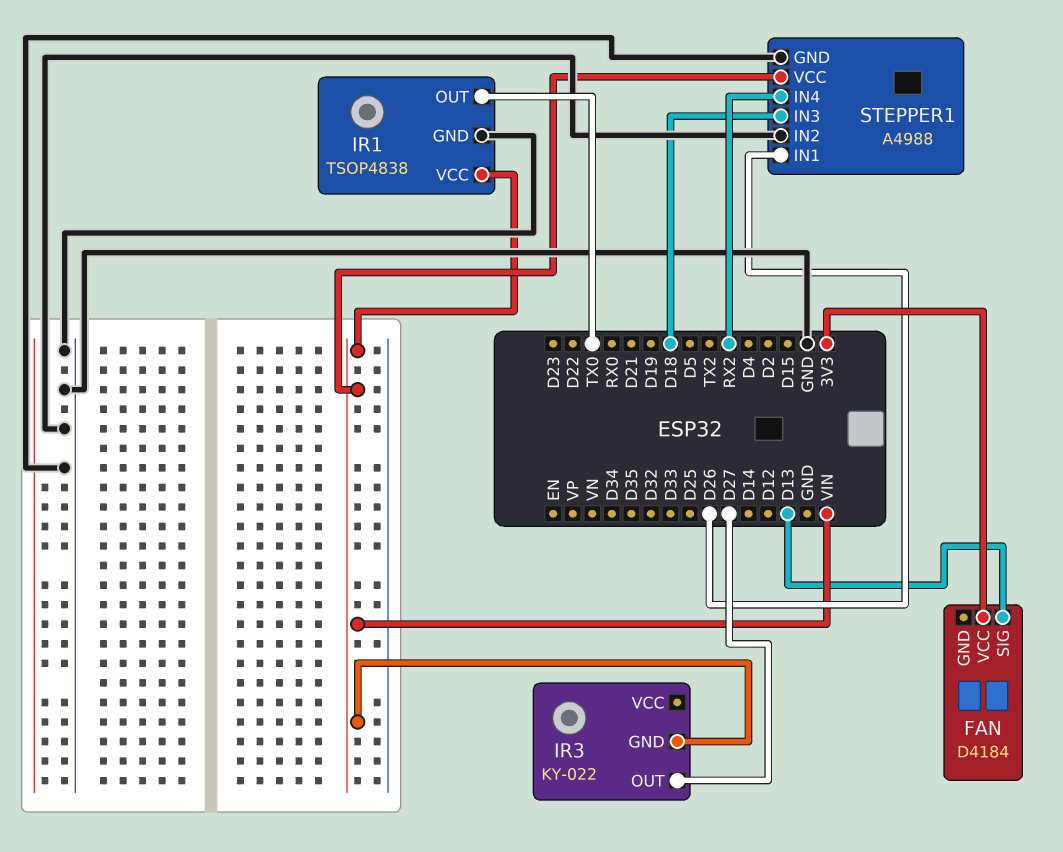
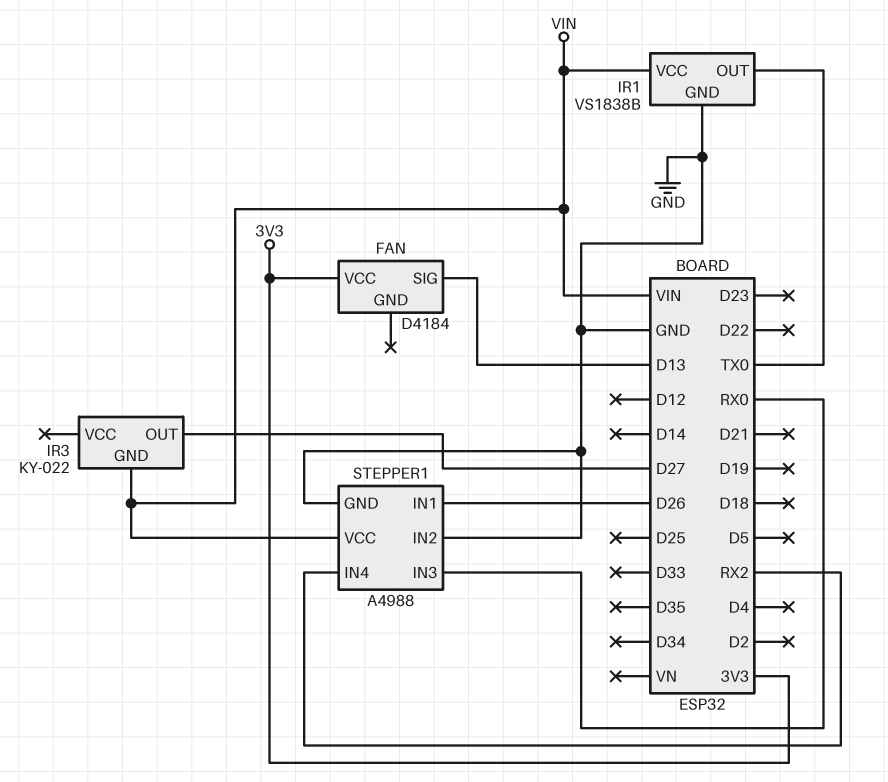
IR1: TSOP4838 -> VS1838B
STEPPER1 pin IN3: D18 -> RX0

